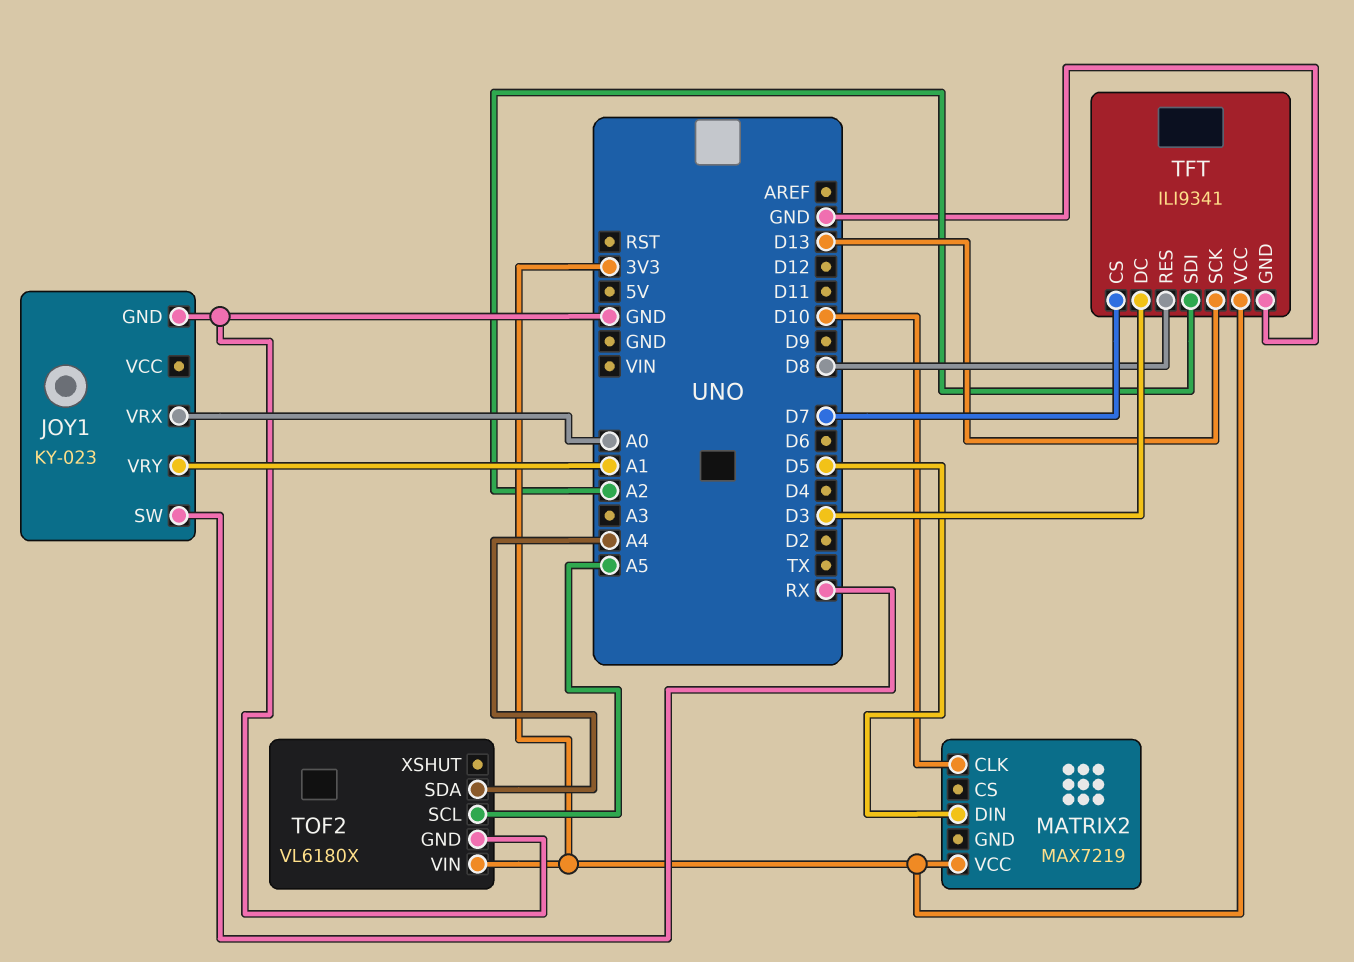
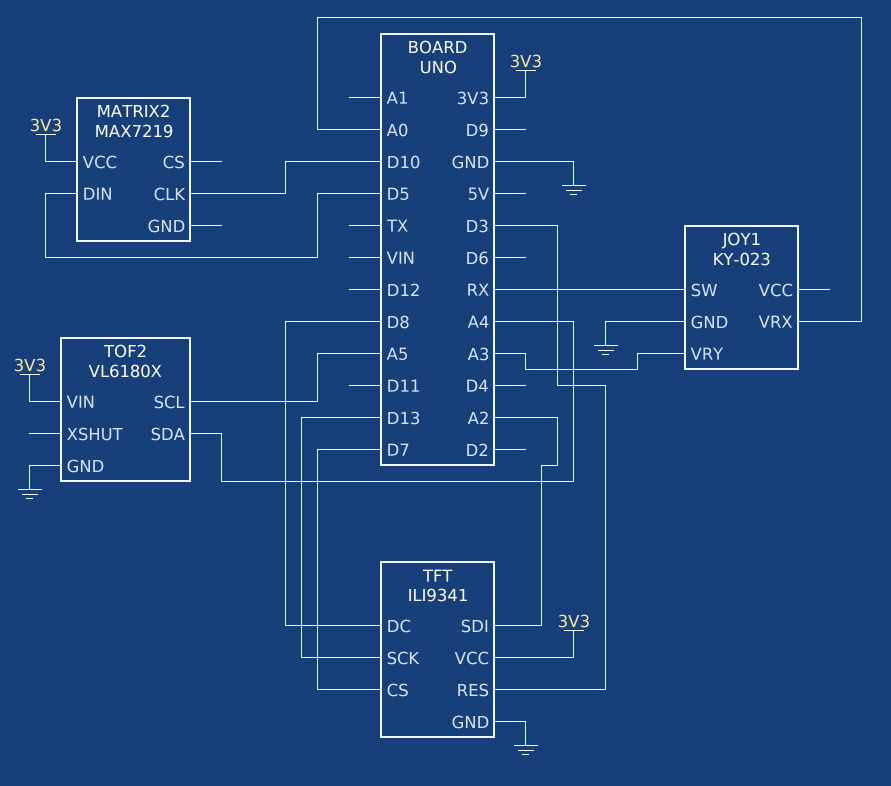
JOY1 pin VRY: A1 -> A3
TFT pin DC: D3 -> D8
TFT pin RES: D8 -> D3

